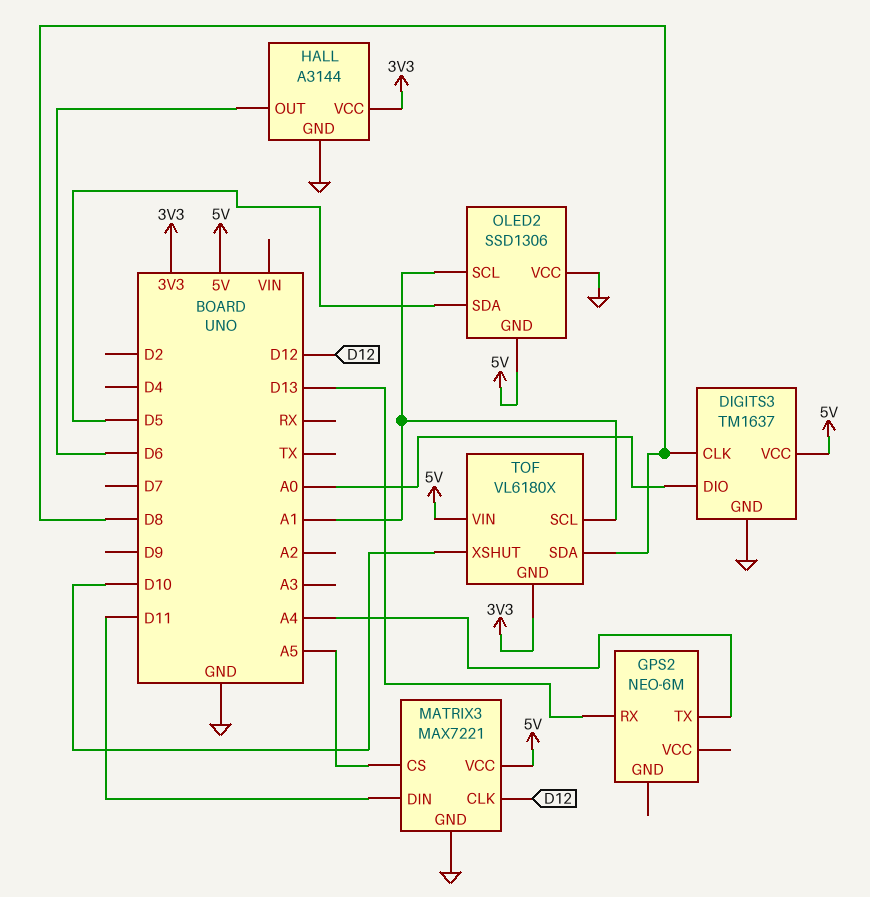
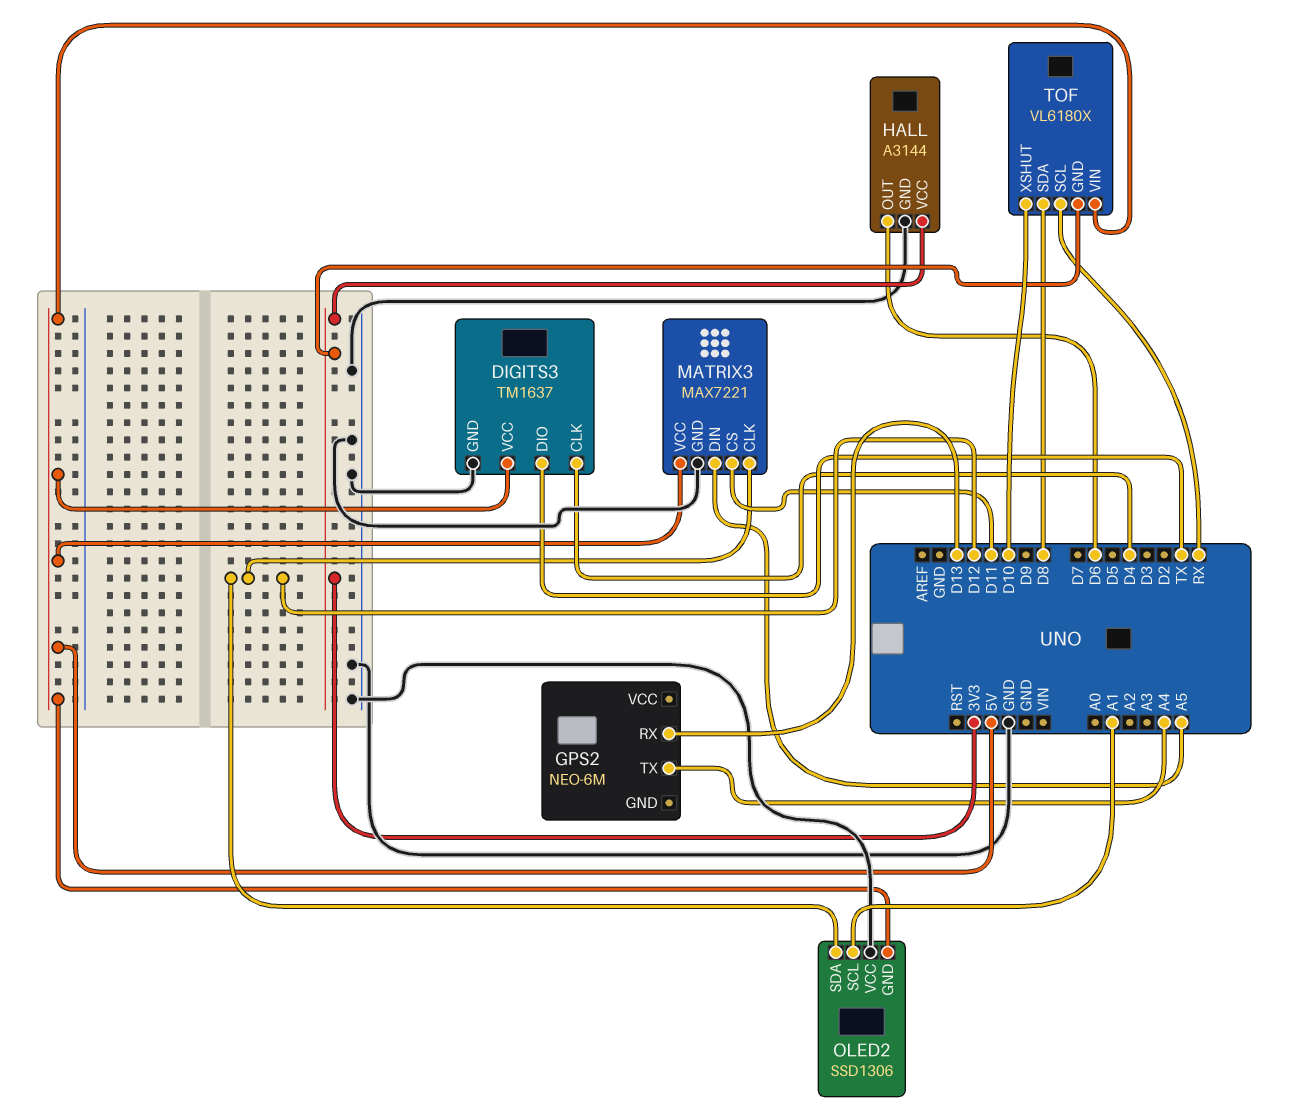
DIGITS3 pin CLK: D8 -> D4
DIGITS3 pin DIO: A0 -> TX
MATRIX3 pin CS: A5 -> D11
MATRIX3 pin DIN: D11 -> A5
OLED2 pin SDA: D5 -> D12
TOF pin SCL: A1 -> RX

